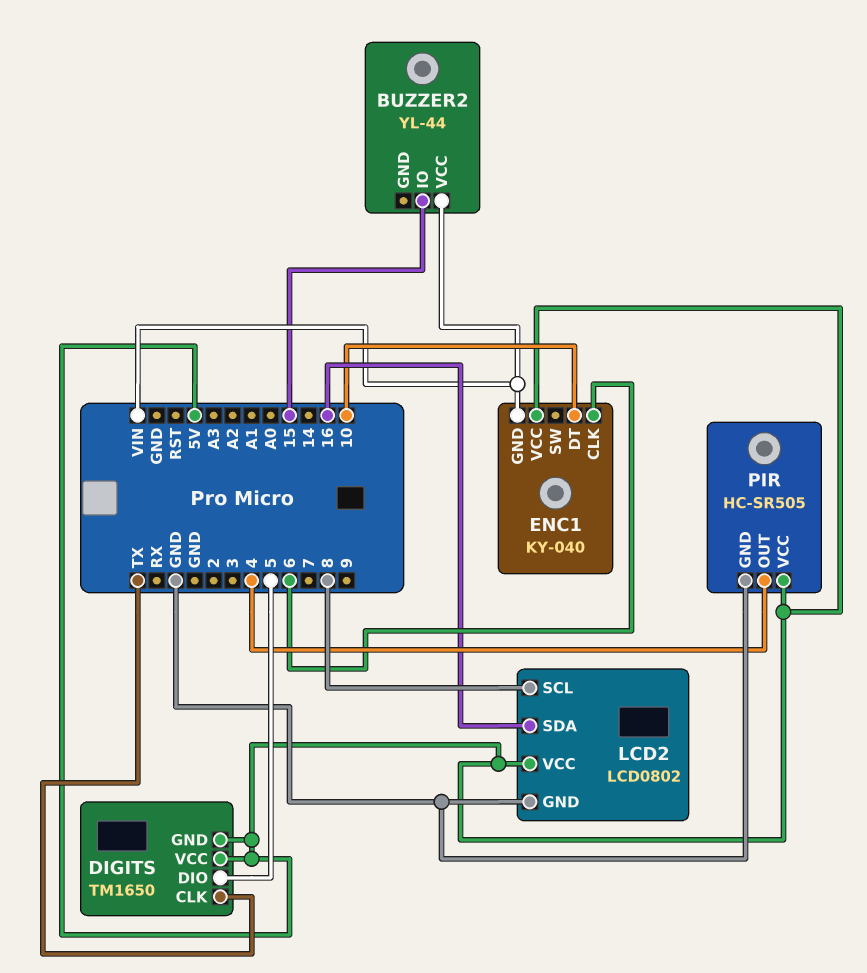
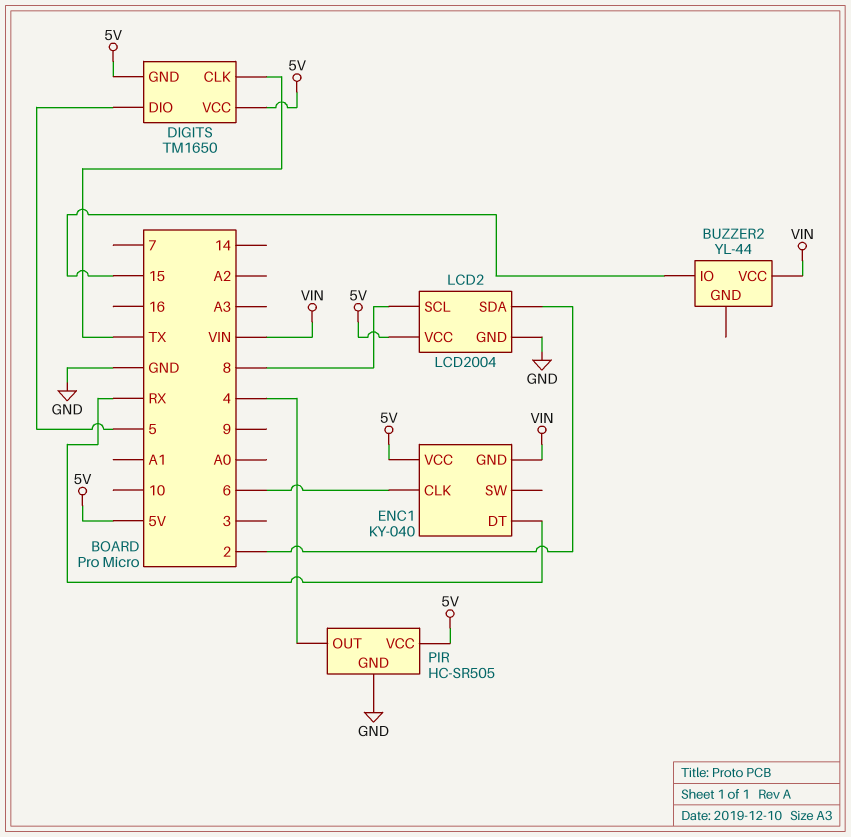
ENC1 pin DT: 10 -> RX
LCD2: LCD0802 -> LCD2004
LCD2 pin SDA: 16 -> 2

